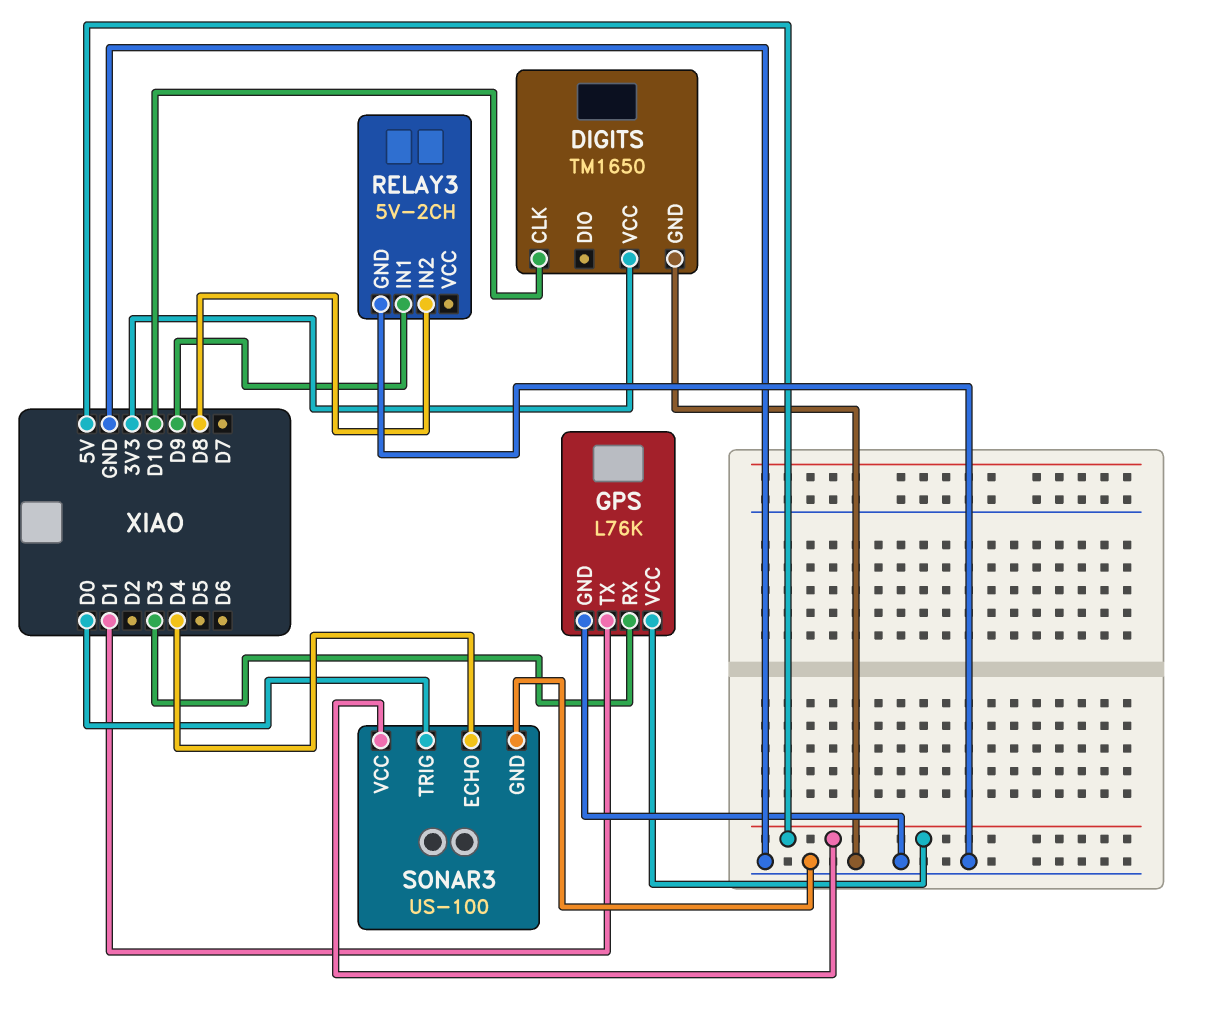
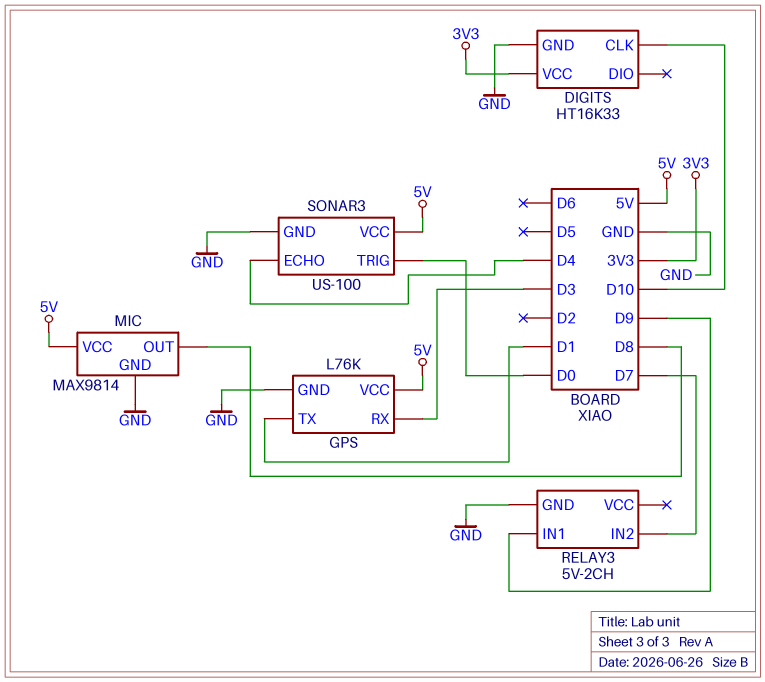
DIGITS: TM1650 -> HT16K33
MIC: none -> MAX9814
MIC pin GND: none -> GND
MIC pin OUT: none -> D8
MIC pin VCC: none -> 5V
RELAY3 pin IN2: D8 -> D7

